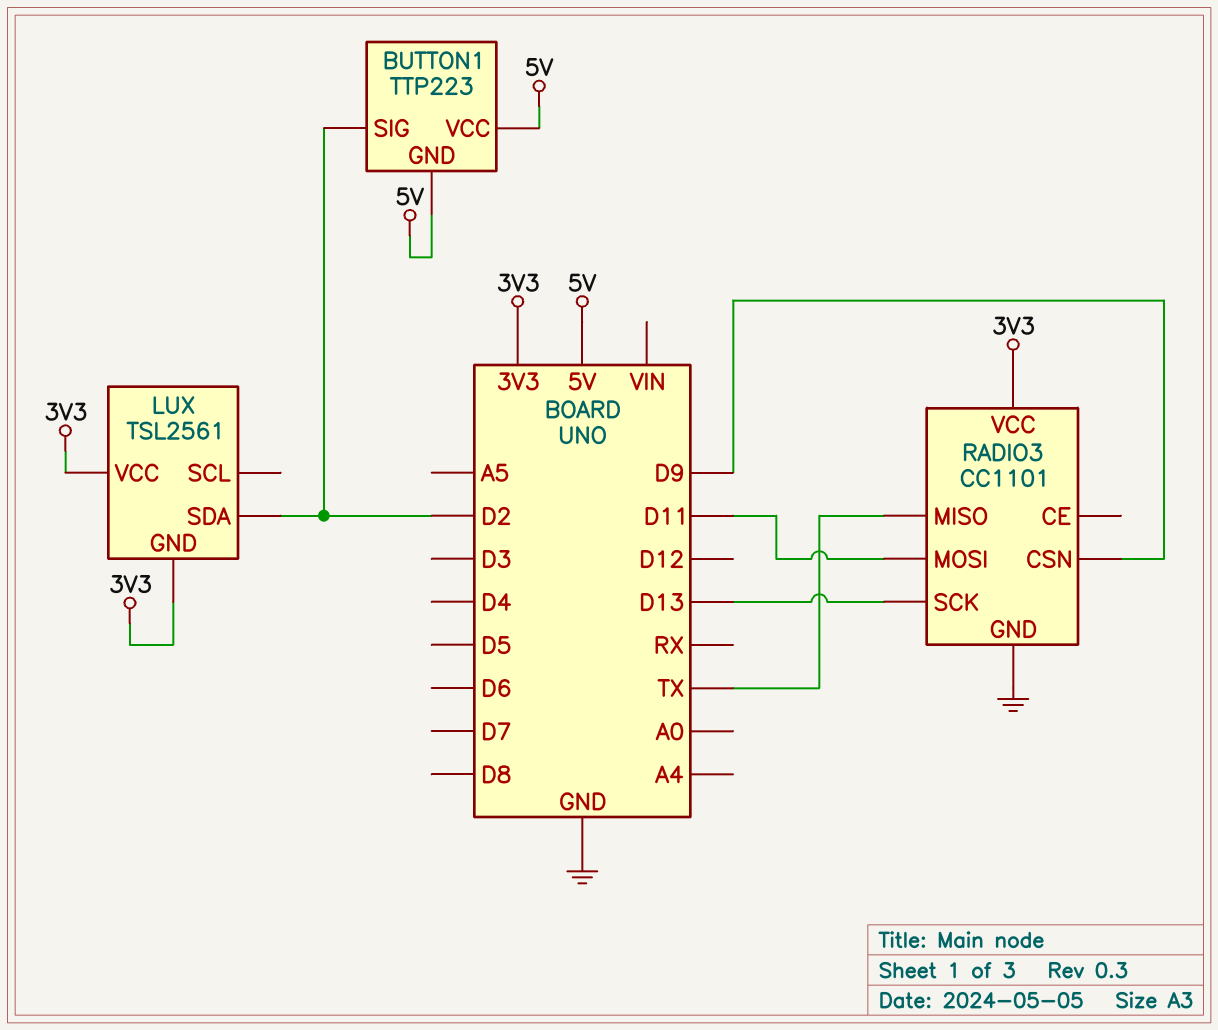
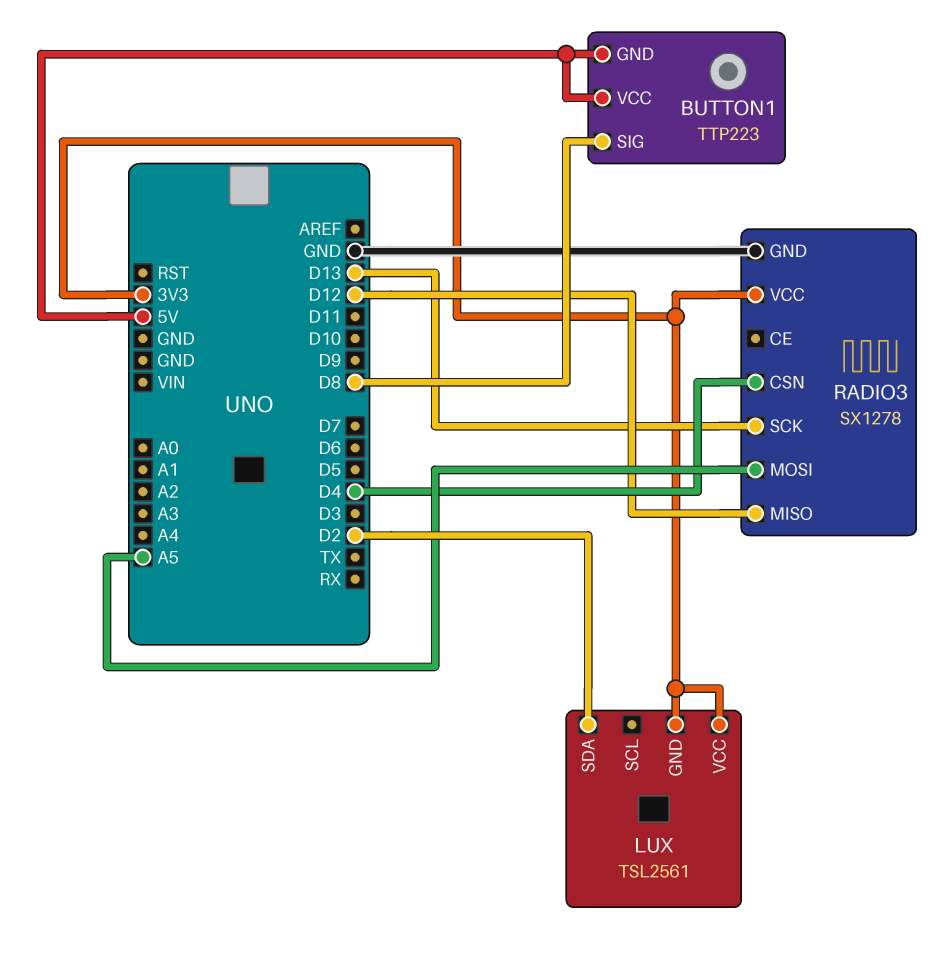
BUTTON1 pin SIG: D2 -> D8
RADIO3: CC1101 -> SX1278
RADIO3 pin CSN: D9 -> D4
RADIO3 pin MISO: TX -> D12
RADIO3 pin MOSI: D11 -> A5

